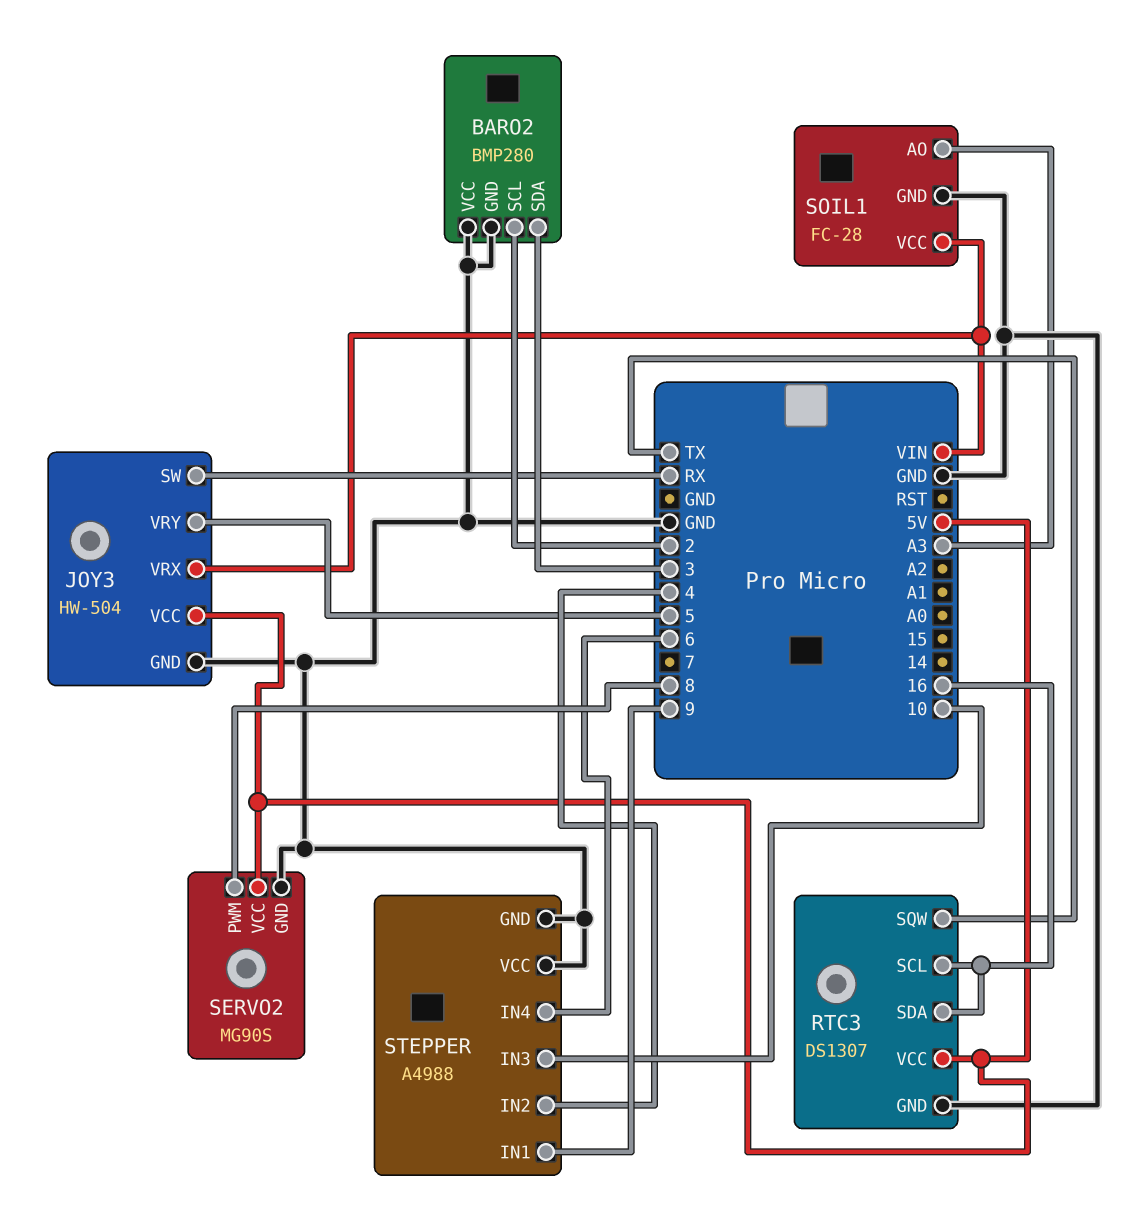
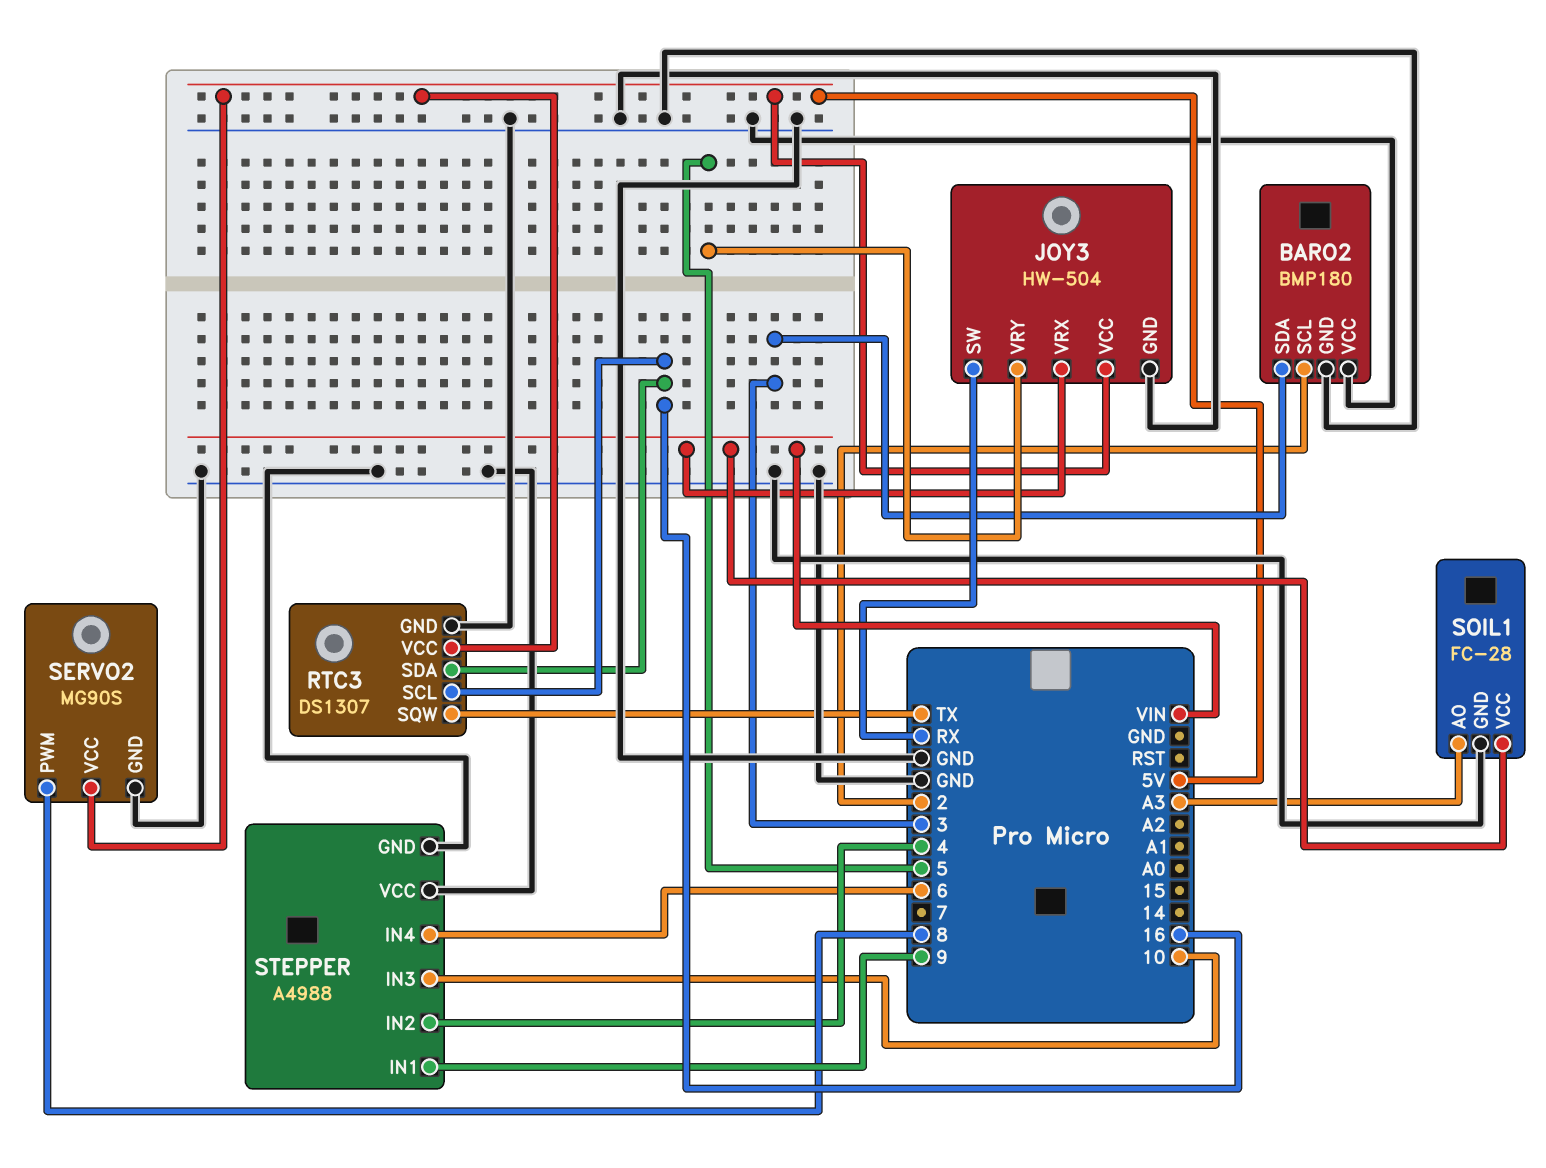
BARO2: BMP280 -> BMP180

